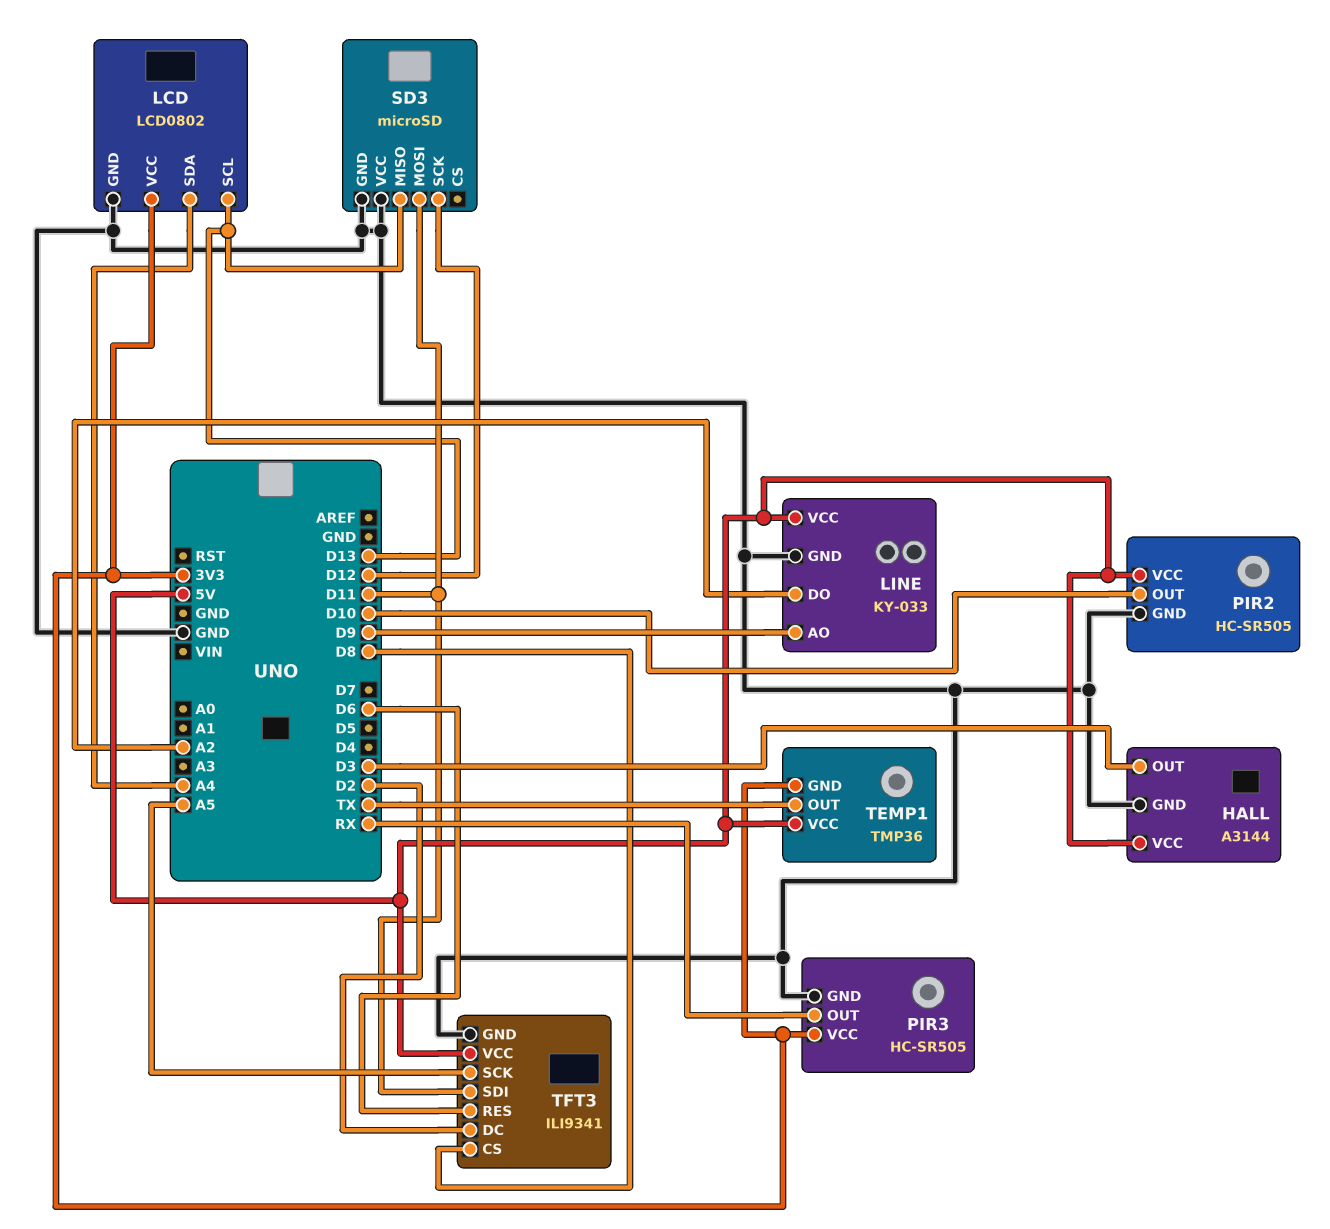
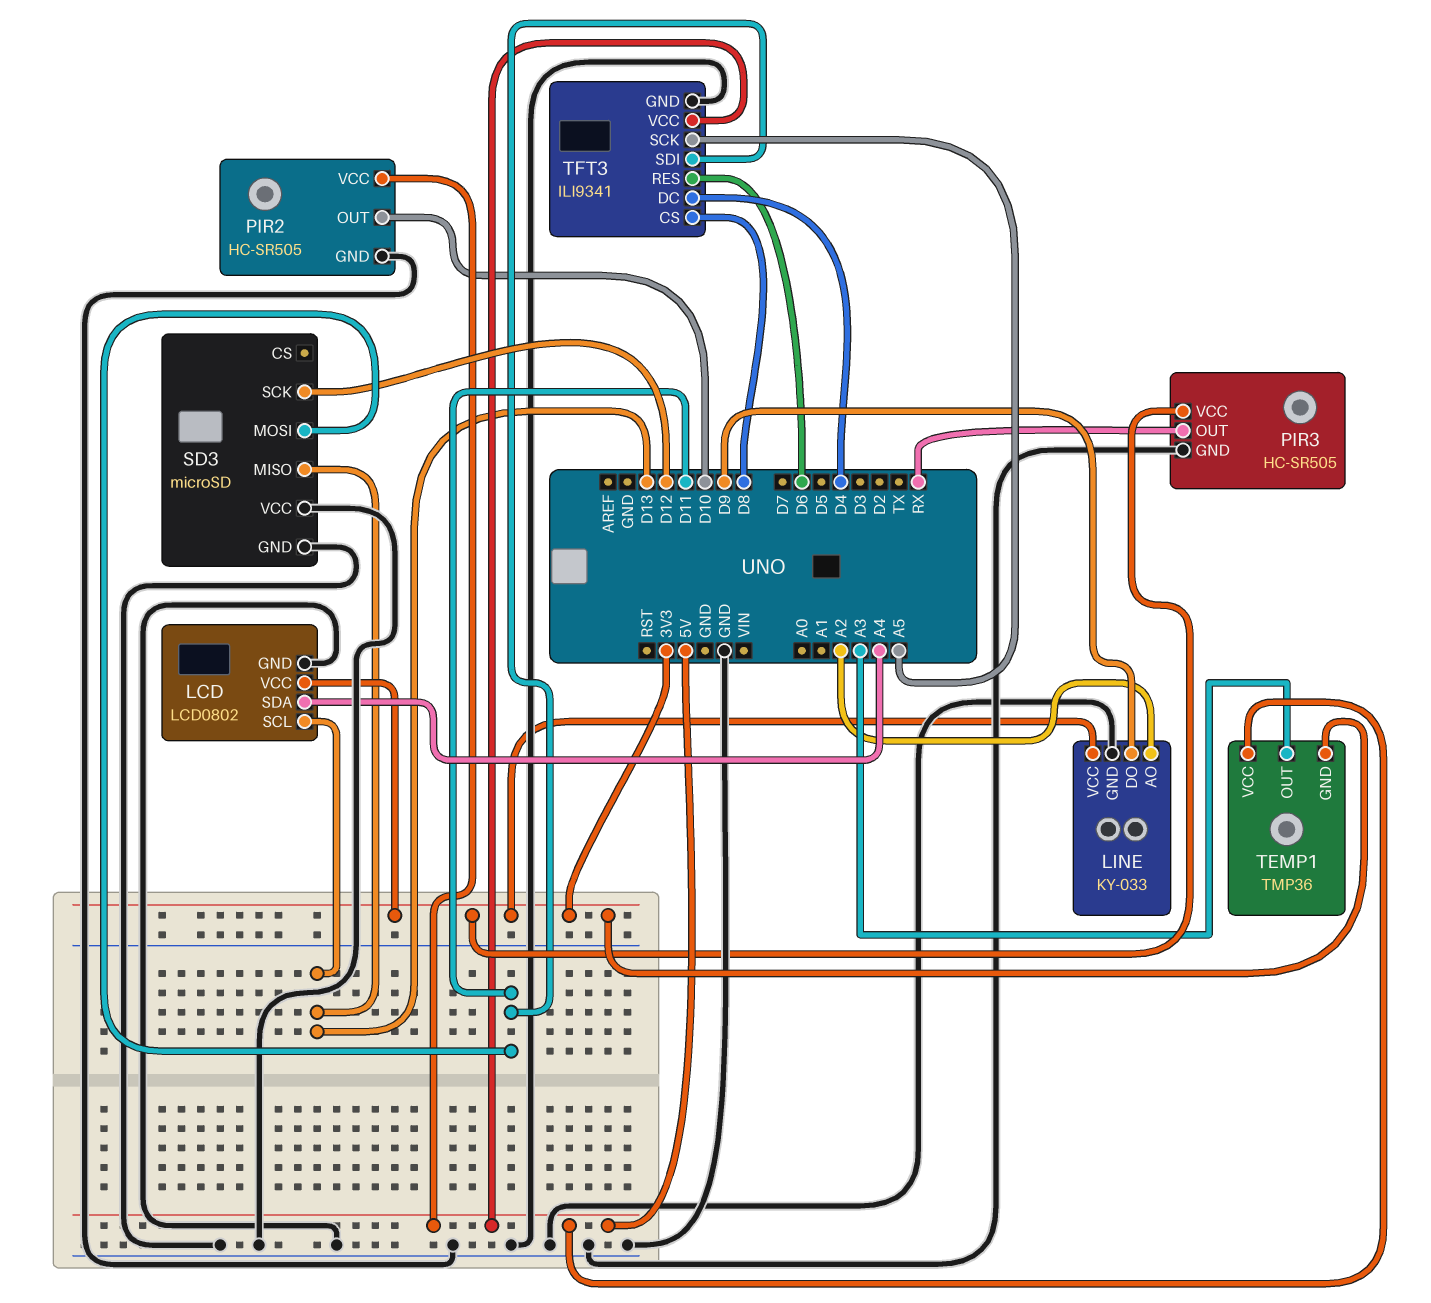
HALL: A3144 -> none
HALL pin GND: GND -> none
HALL pin OUT: D3 -> none
HALL pin VCC: 5V -> none
LINE pin AO: D9 -> A2
LINE pin DO: A2 -> D9
LINE pin VCC: 5V -> 3V3
TEMP1 pin OUT: TX -> A3
TFT3 pin DC: D2 -> D4

